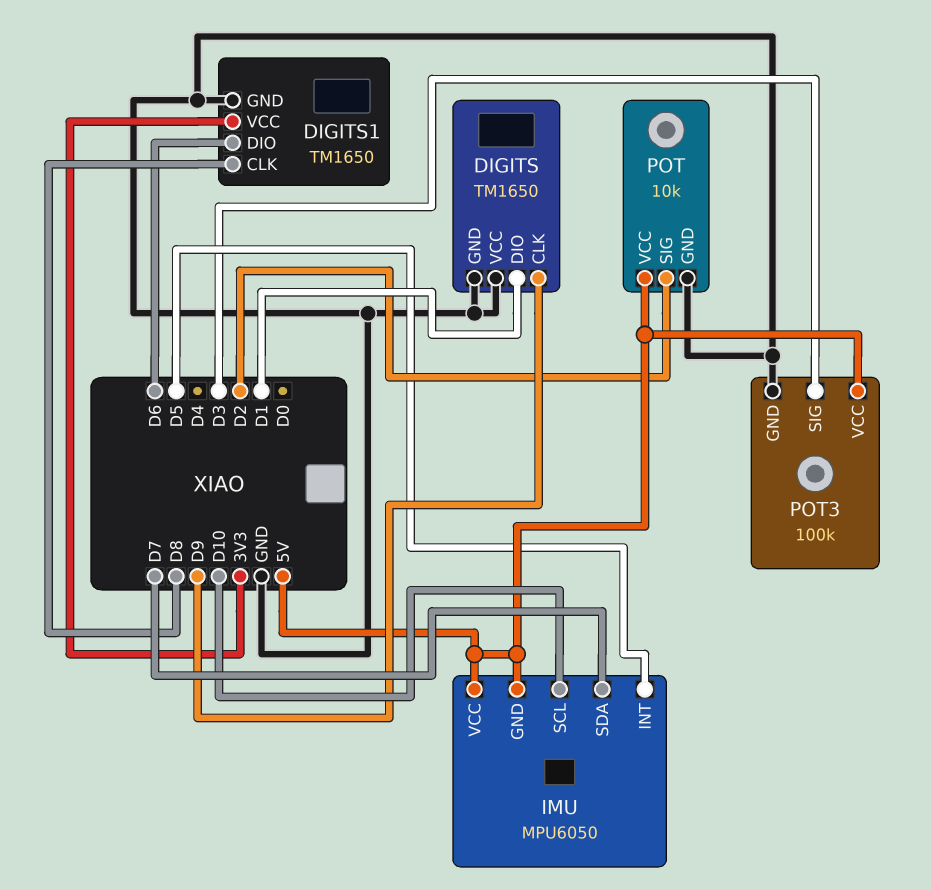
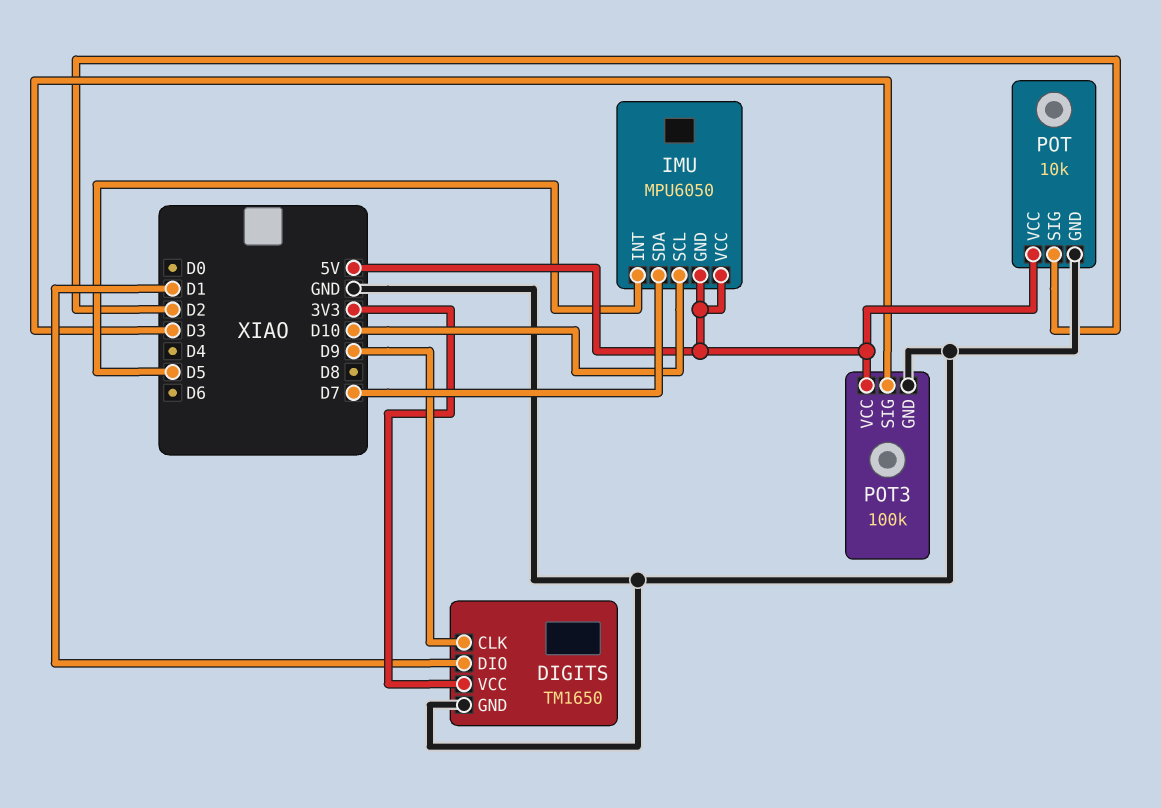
DIGITS pin VCC: GND -> 3V3
DIGITS1: TM1650 -> none
DIGITS1 pin CLK: D8 -> none
DIGITS1 pin DIO: D6 -> none
DIGITS1 pin GND: GND -> none
DIGITS1 pin VCC: 3V3 -> none

